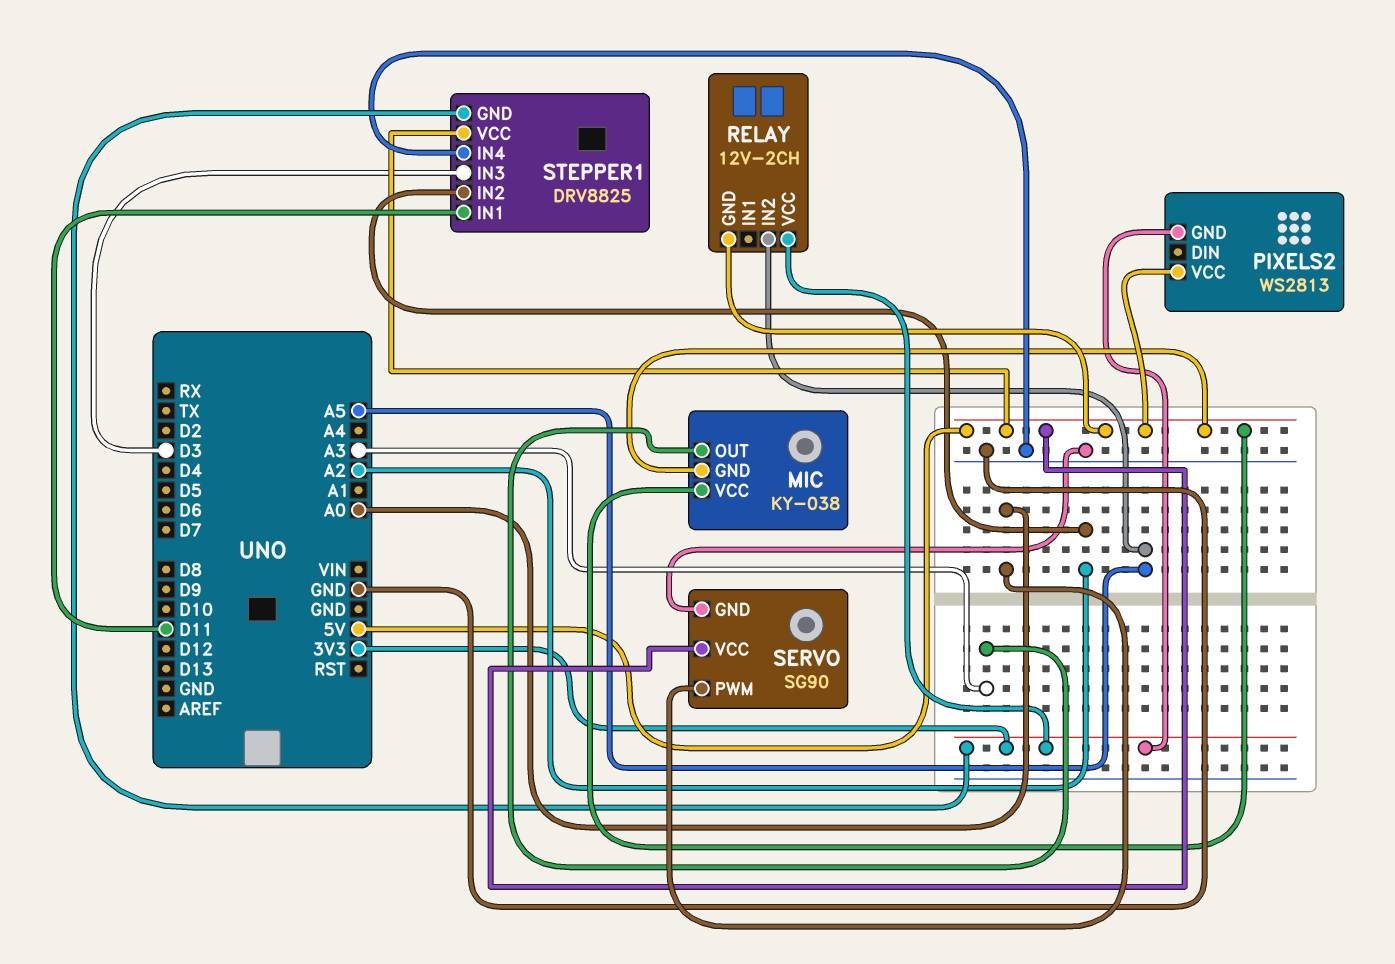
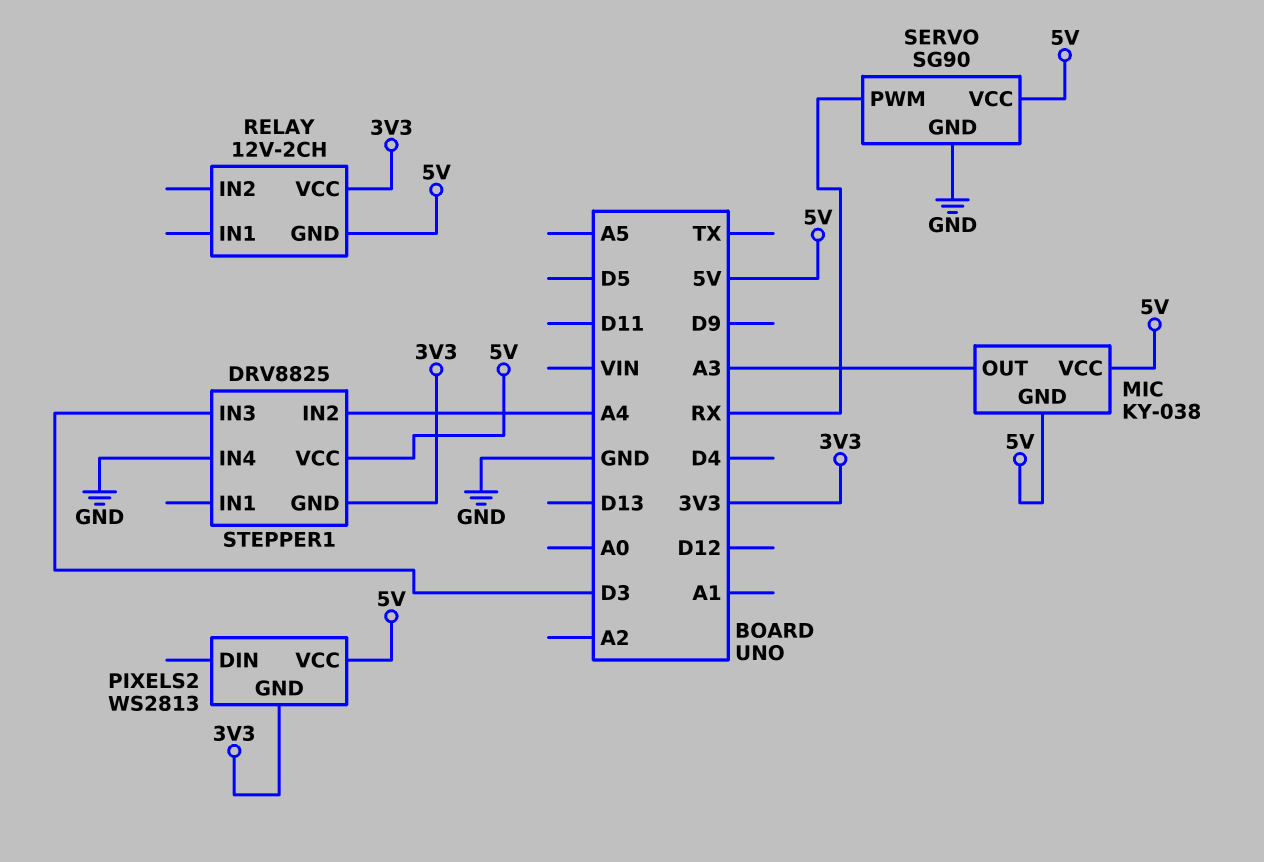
RELAY pin IN2: A5 -> none
SERVO pin PWM: A0 -> RX
STEPPER1 pin IN1: D11 -> none
STEPPER1 pin IN2: A2 -> A4

